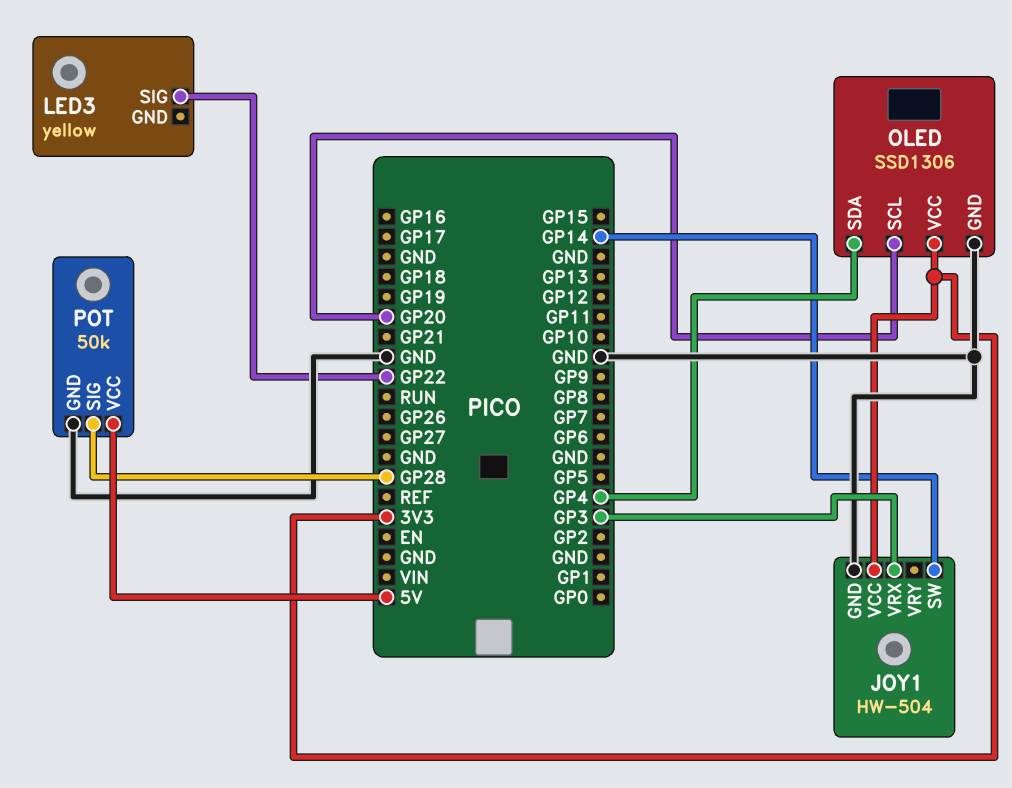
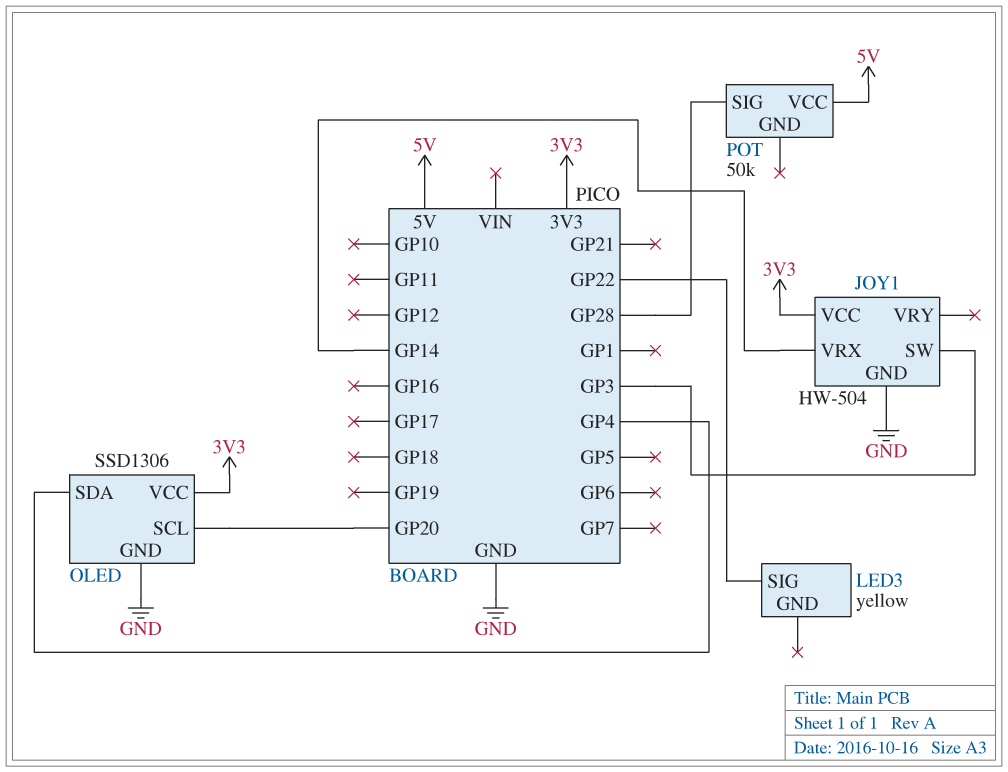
JOY1 pin SW: GP14 -> GP3
JOY1 pin VRX: GP3 -> GP14
POT pin GND: GND -> none

